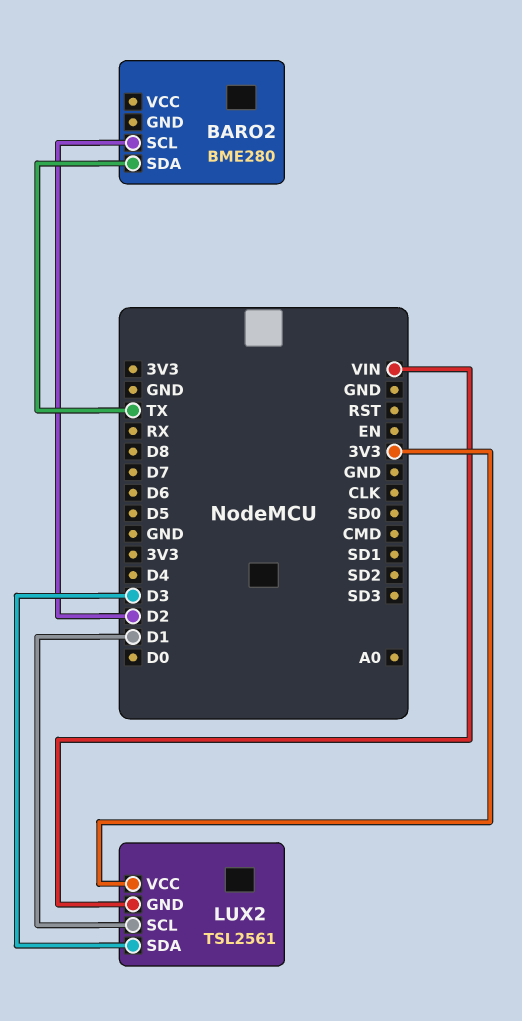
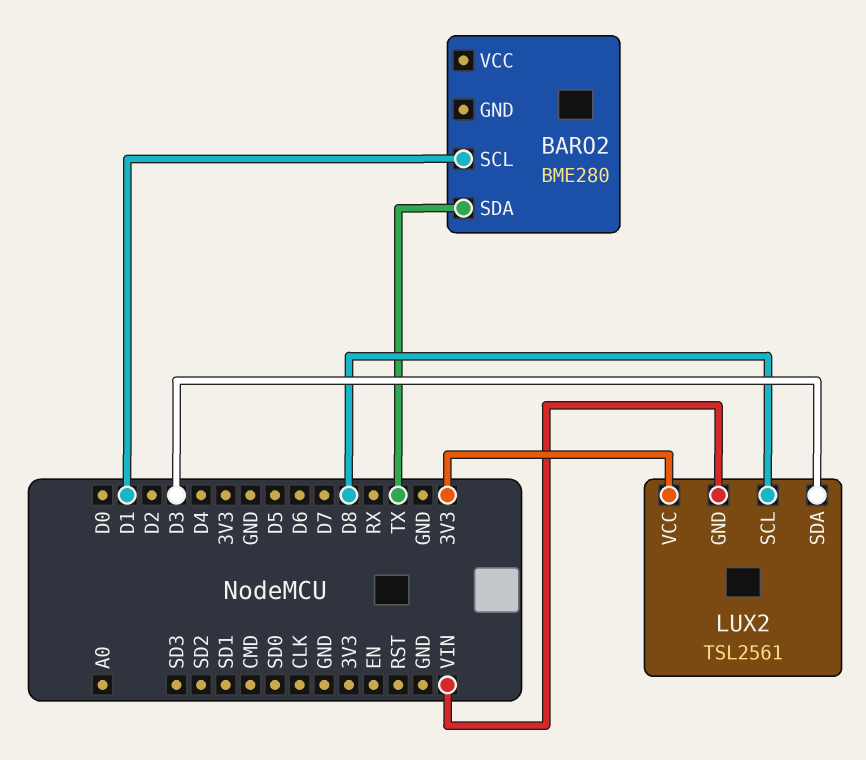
BARO2 pin SCL: D2 -> D1
LUX2 pin SCL: D1 -> D8

